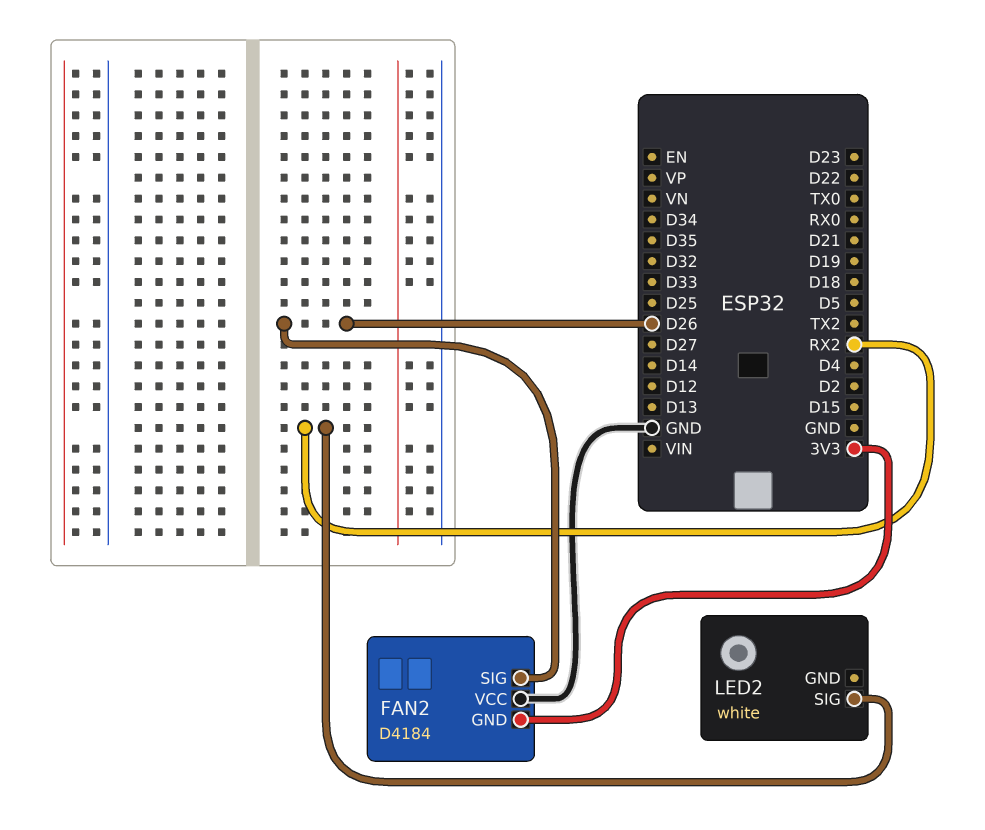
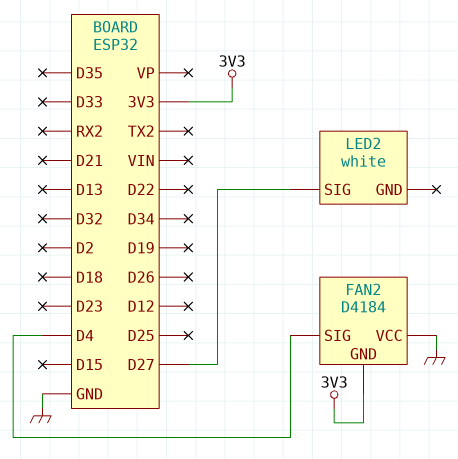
FAN2 pin SIG: D26 -> D4
LED2 pin SIG: RX2 -> D27

